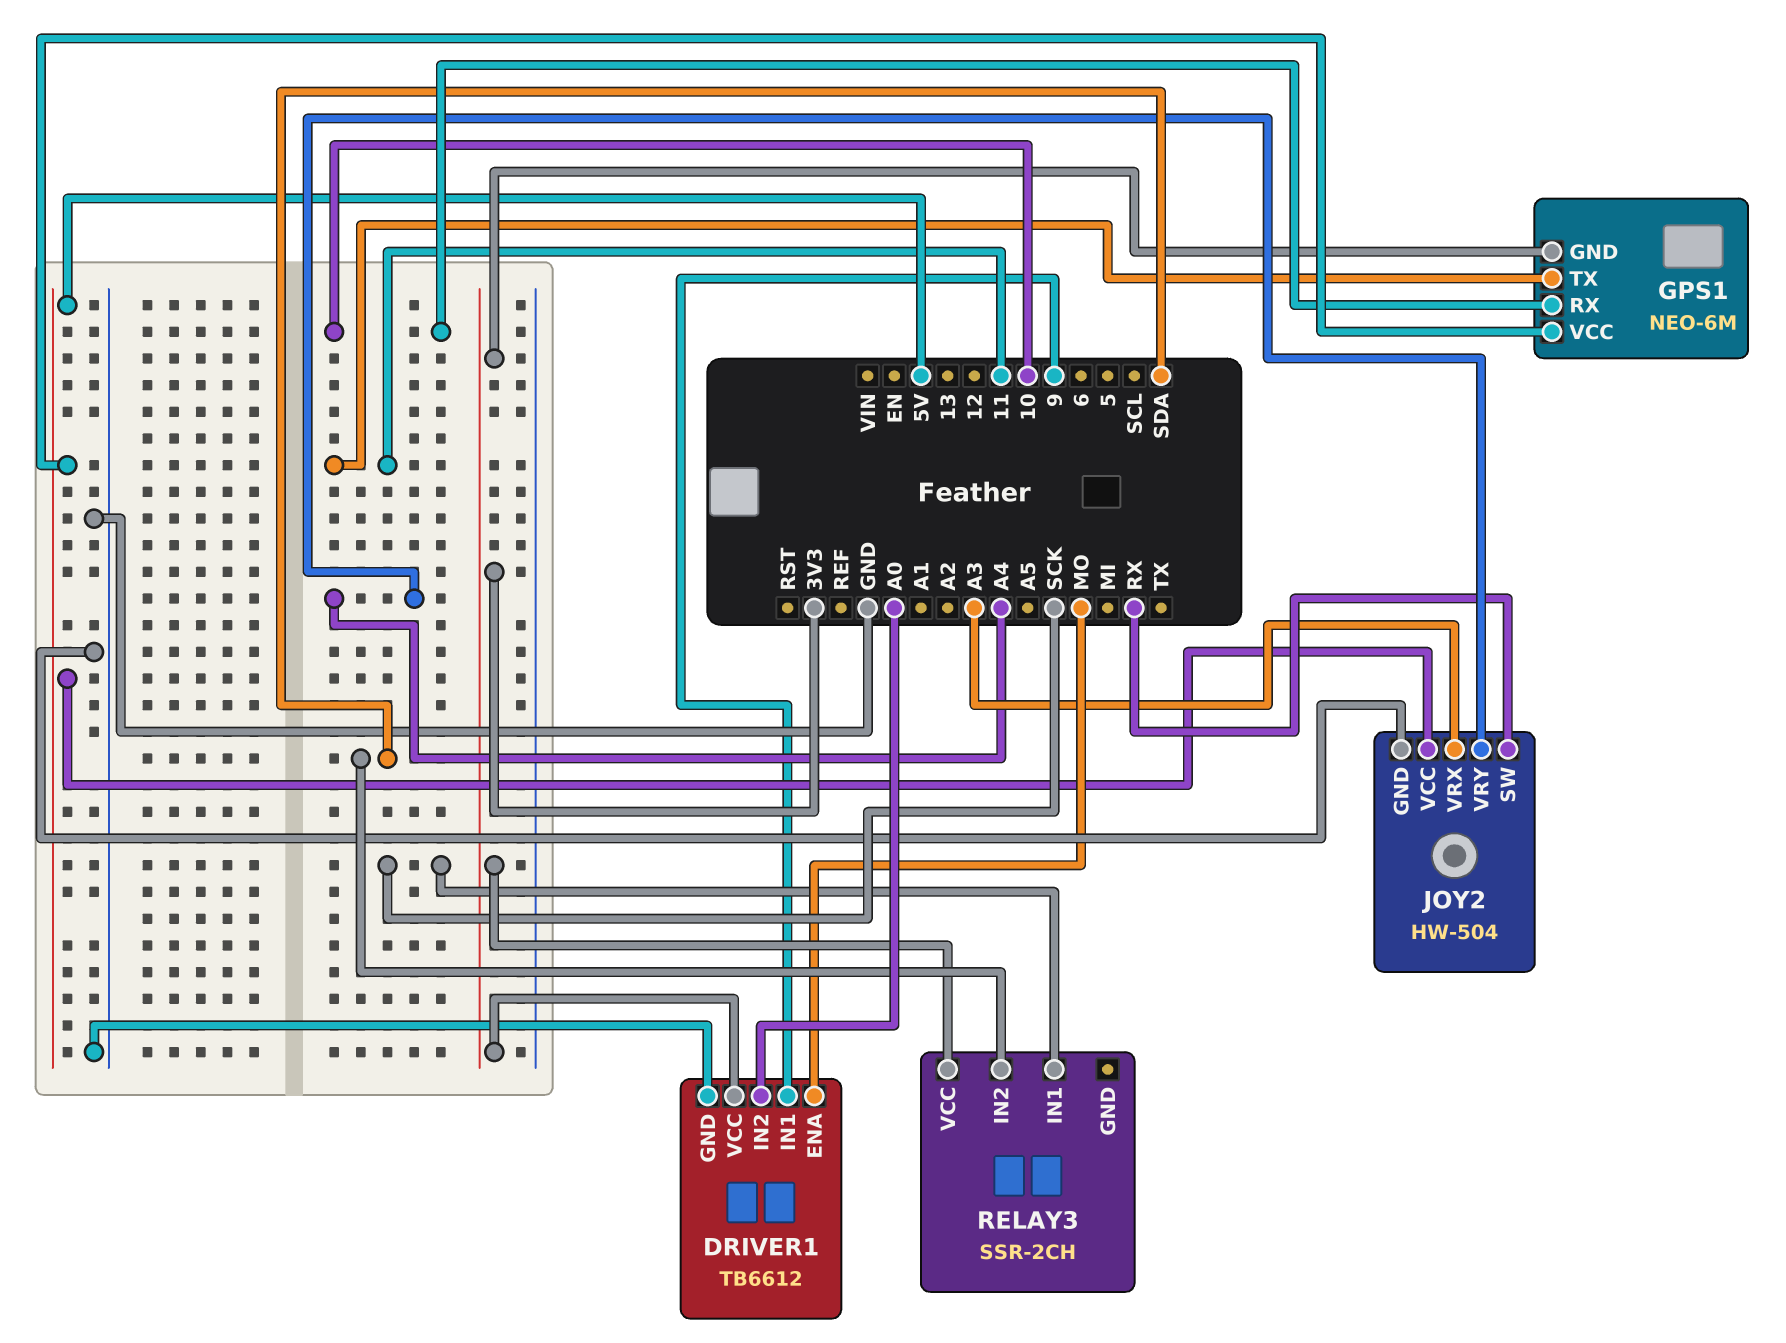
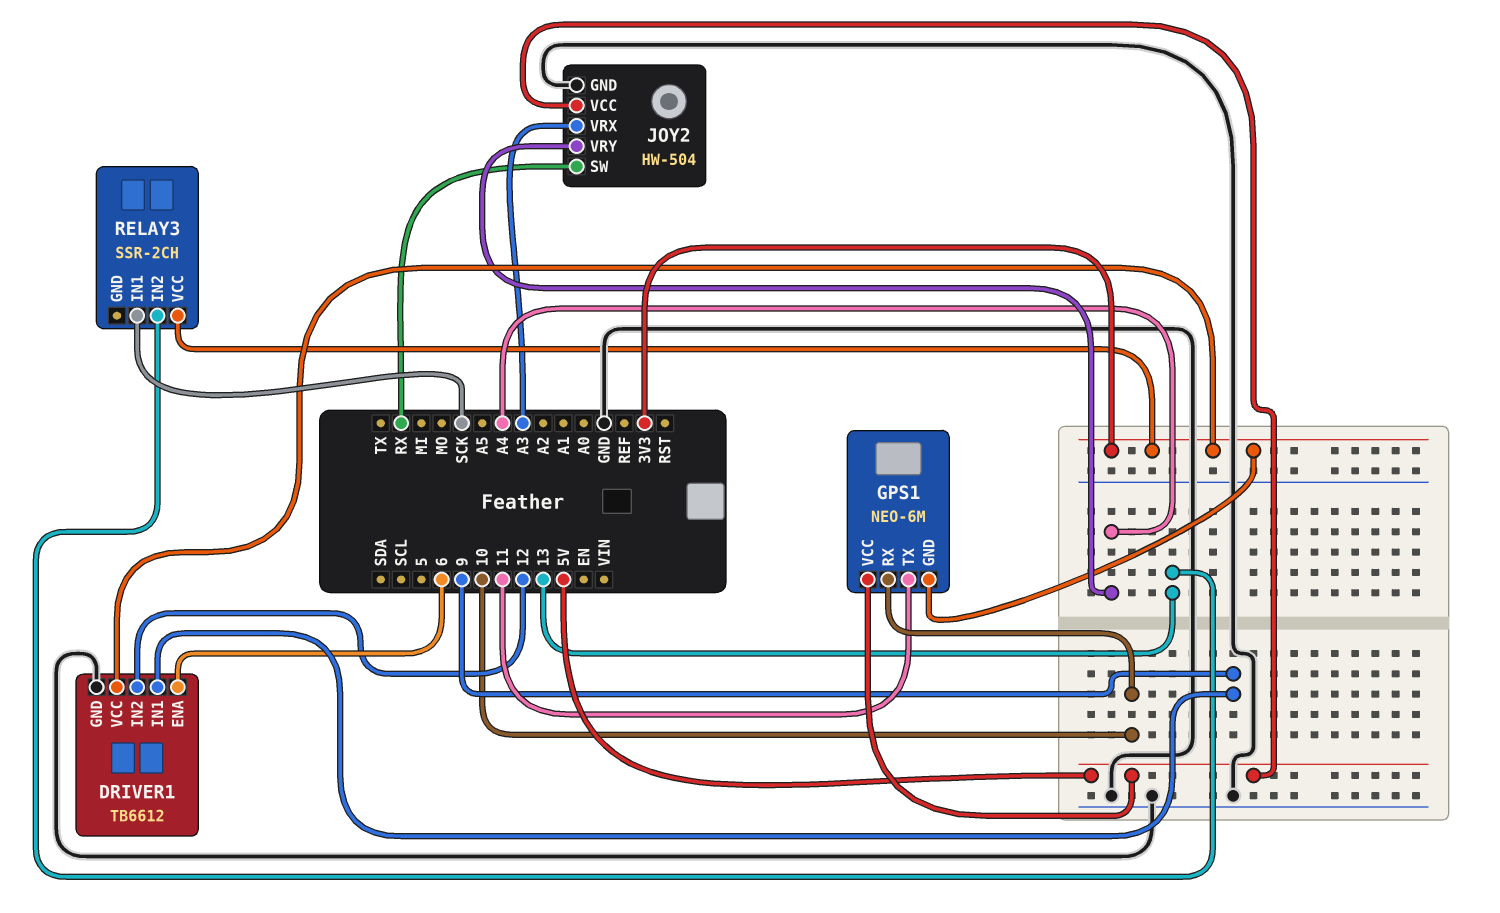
DRIVER1 pin ENA: MO -> 6
DRIVER1 pin IN2: A0 -> 12
RELAY3 pin IN2: SDA -> 13

